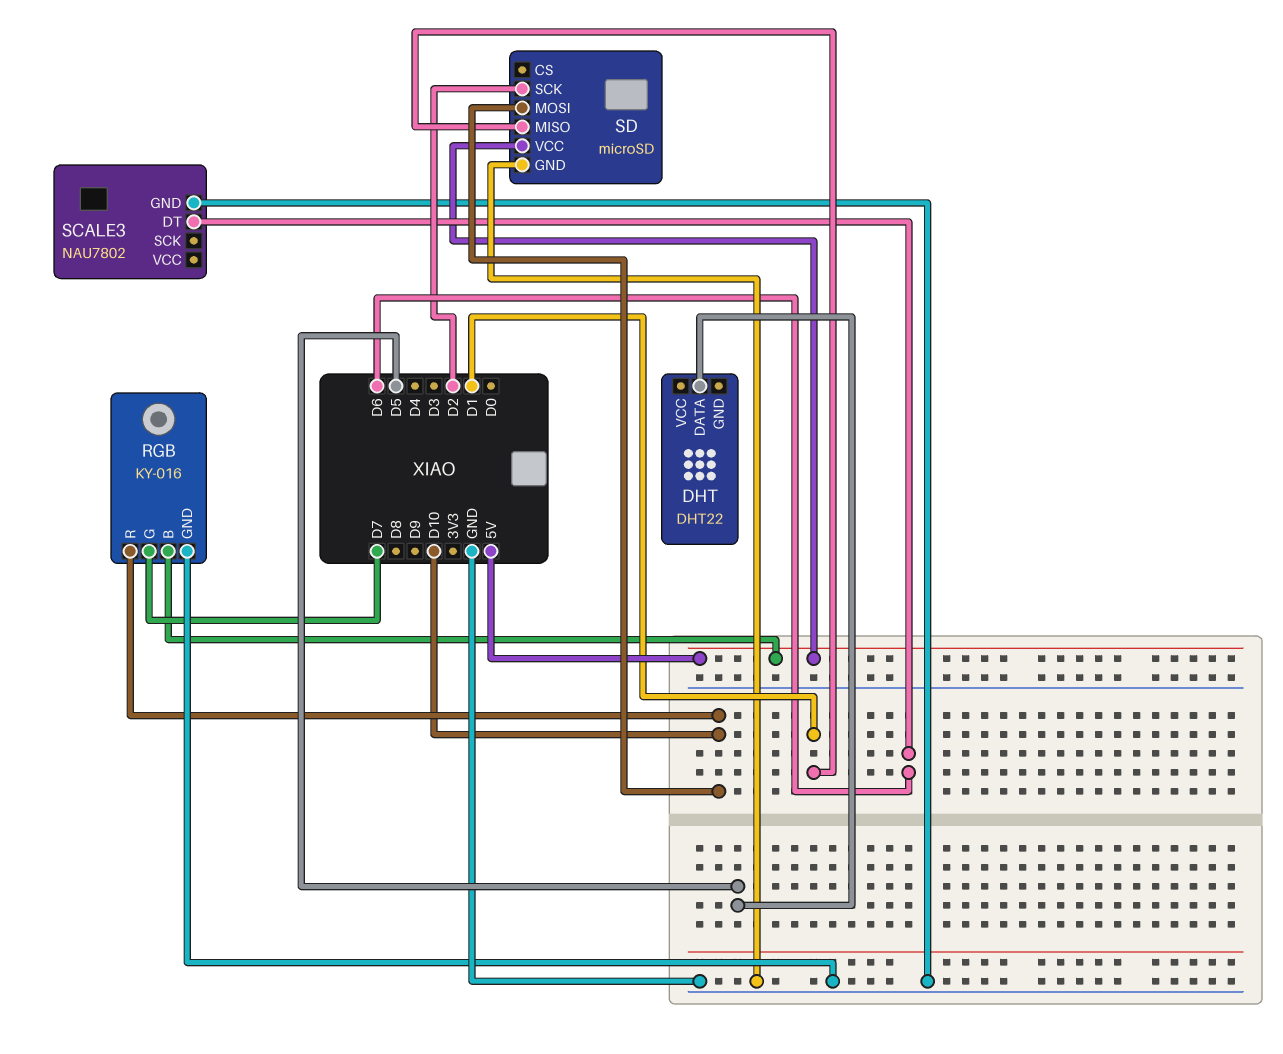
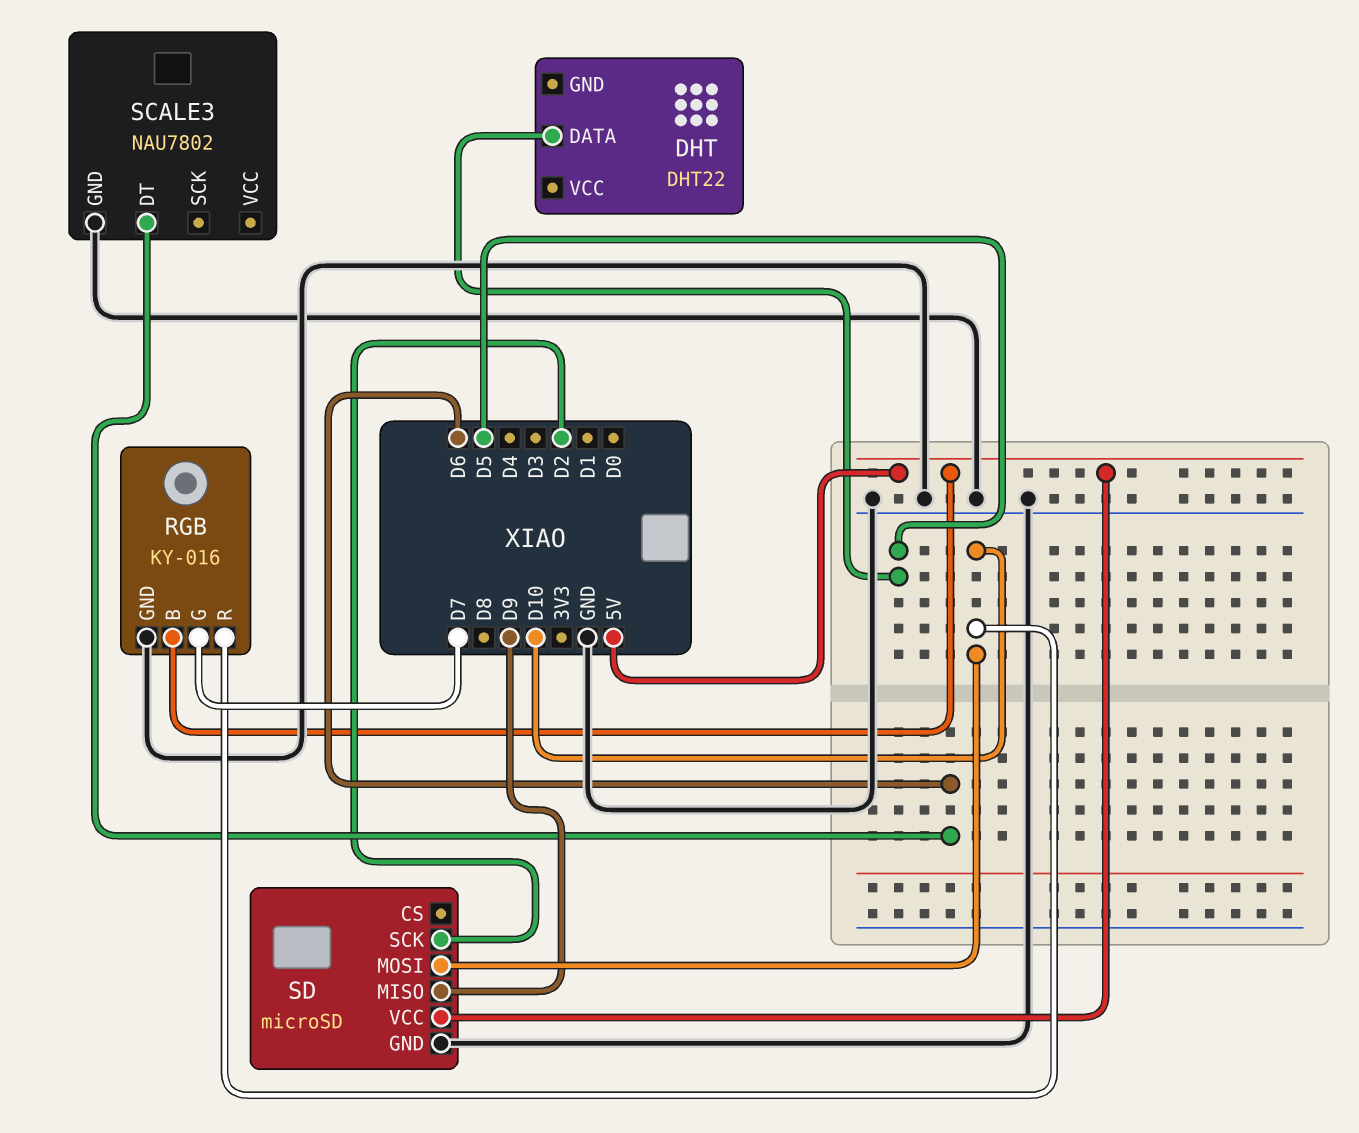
SD pin MISO: D1 -> D9

